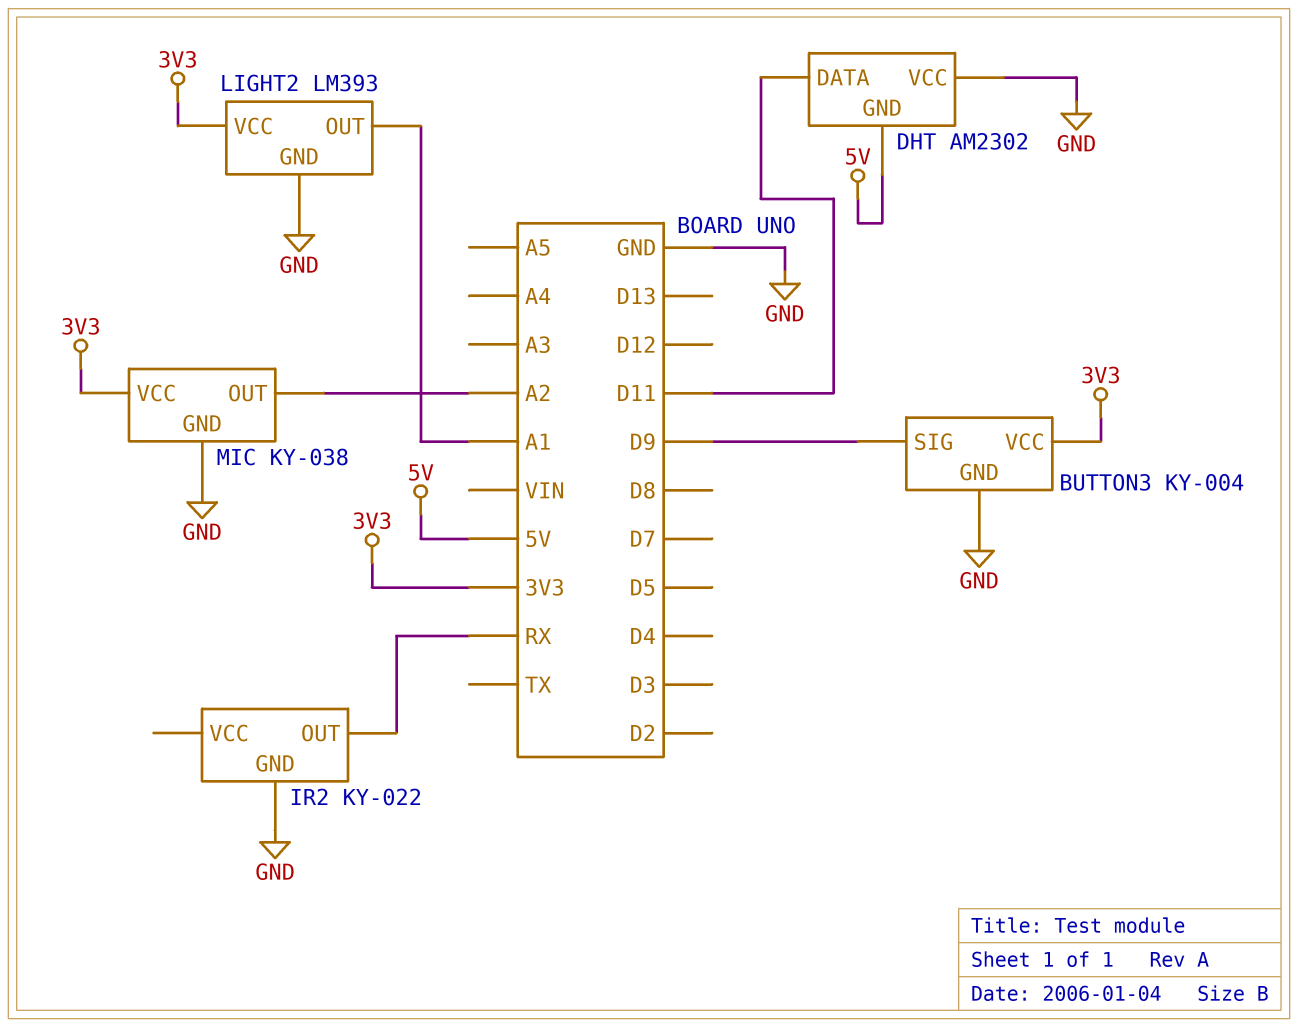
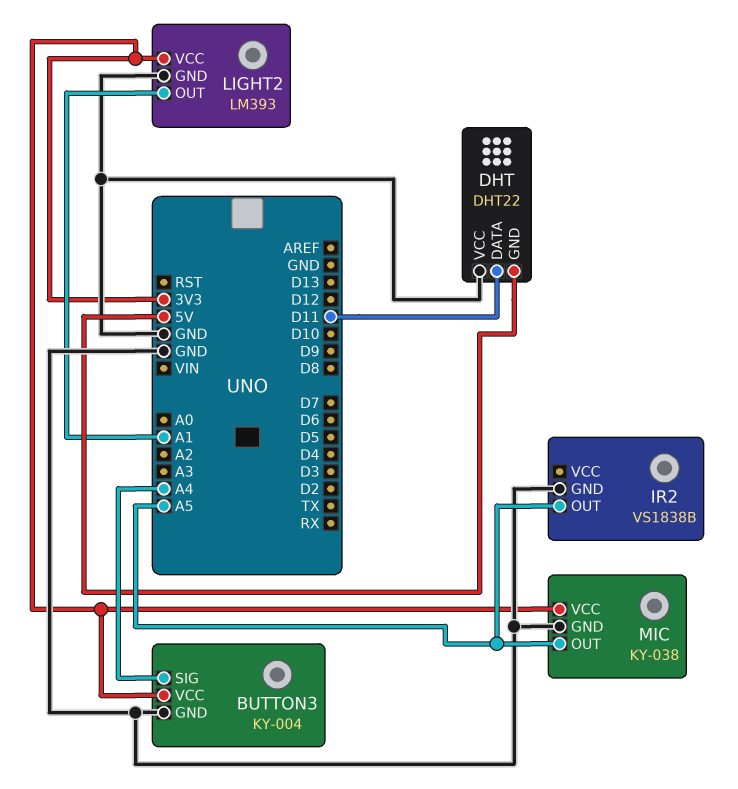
BUTTON3 pin SIG: D9 -> A4
DHT: AM2302 -> DHT22
IR2: KY-022 -> VS1838B
IR2 pin OUT: RX -> A5
MIC pin OUT: A2 -> A5

